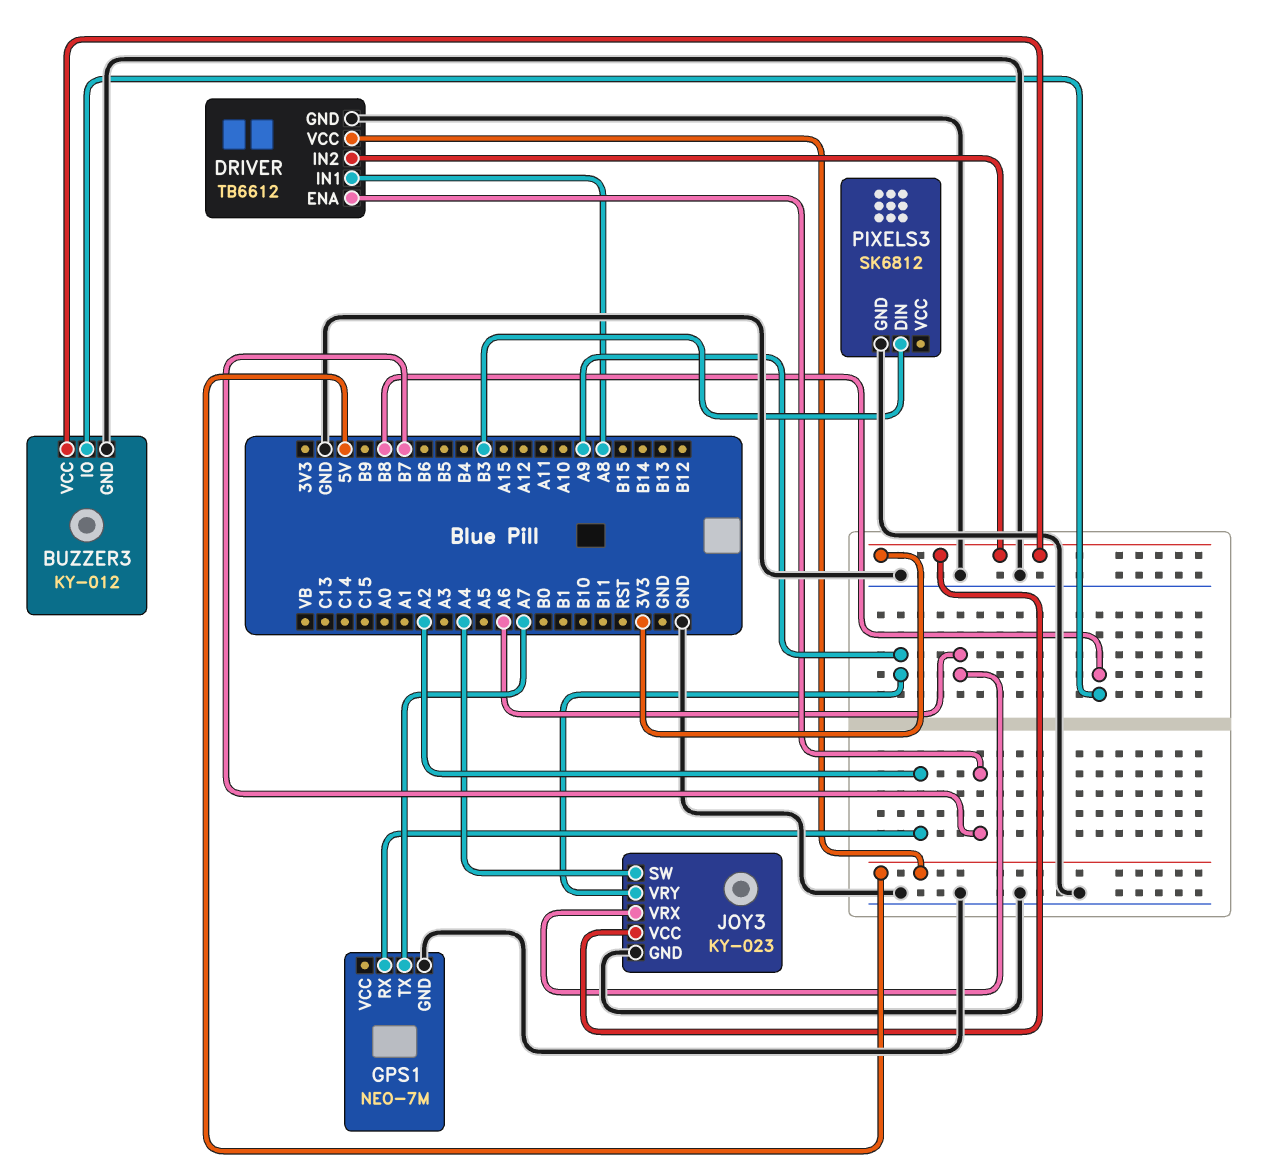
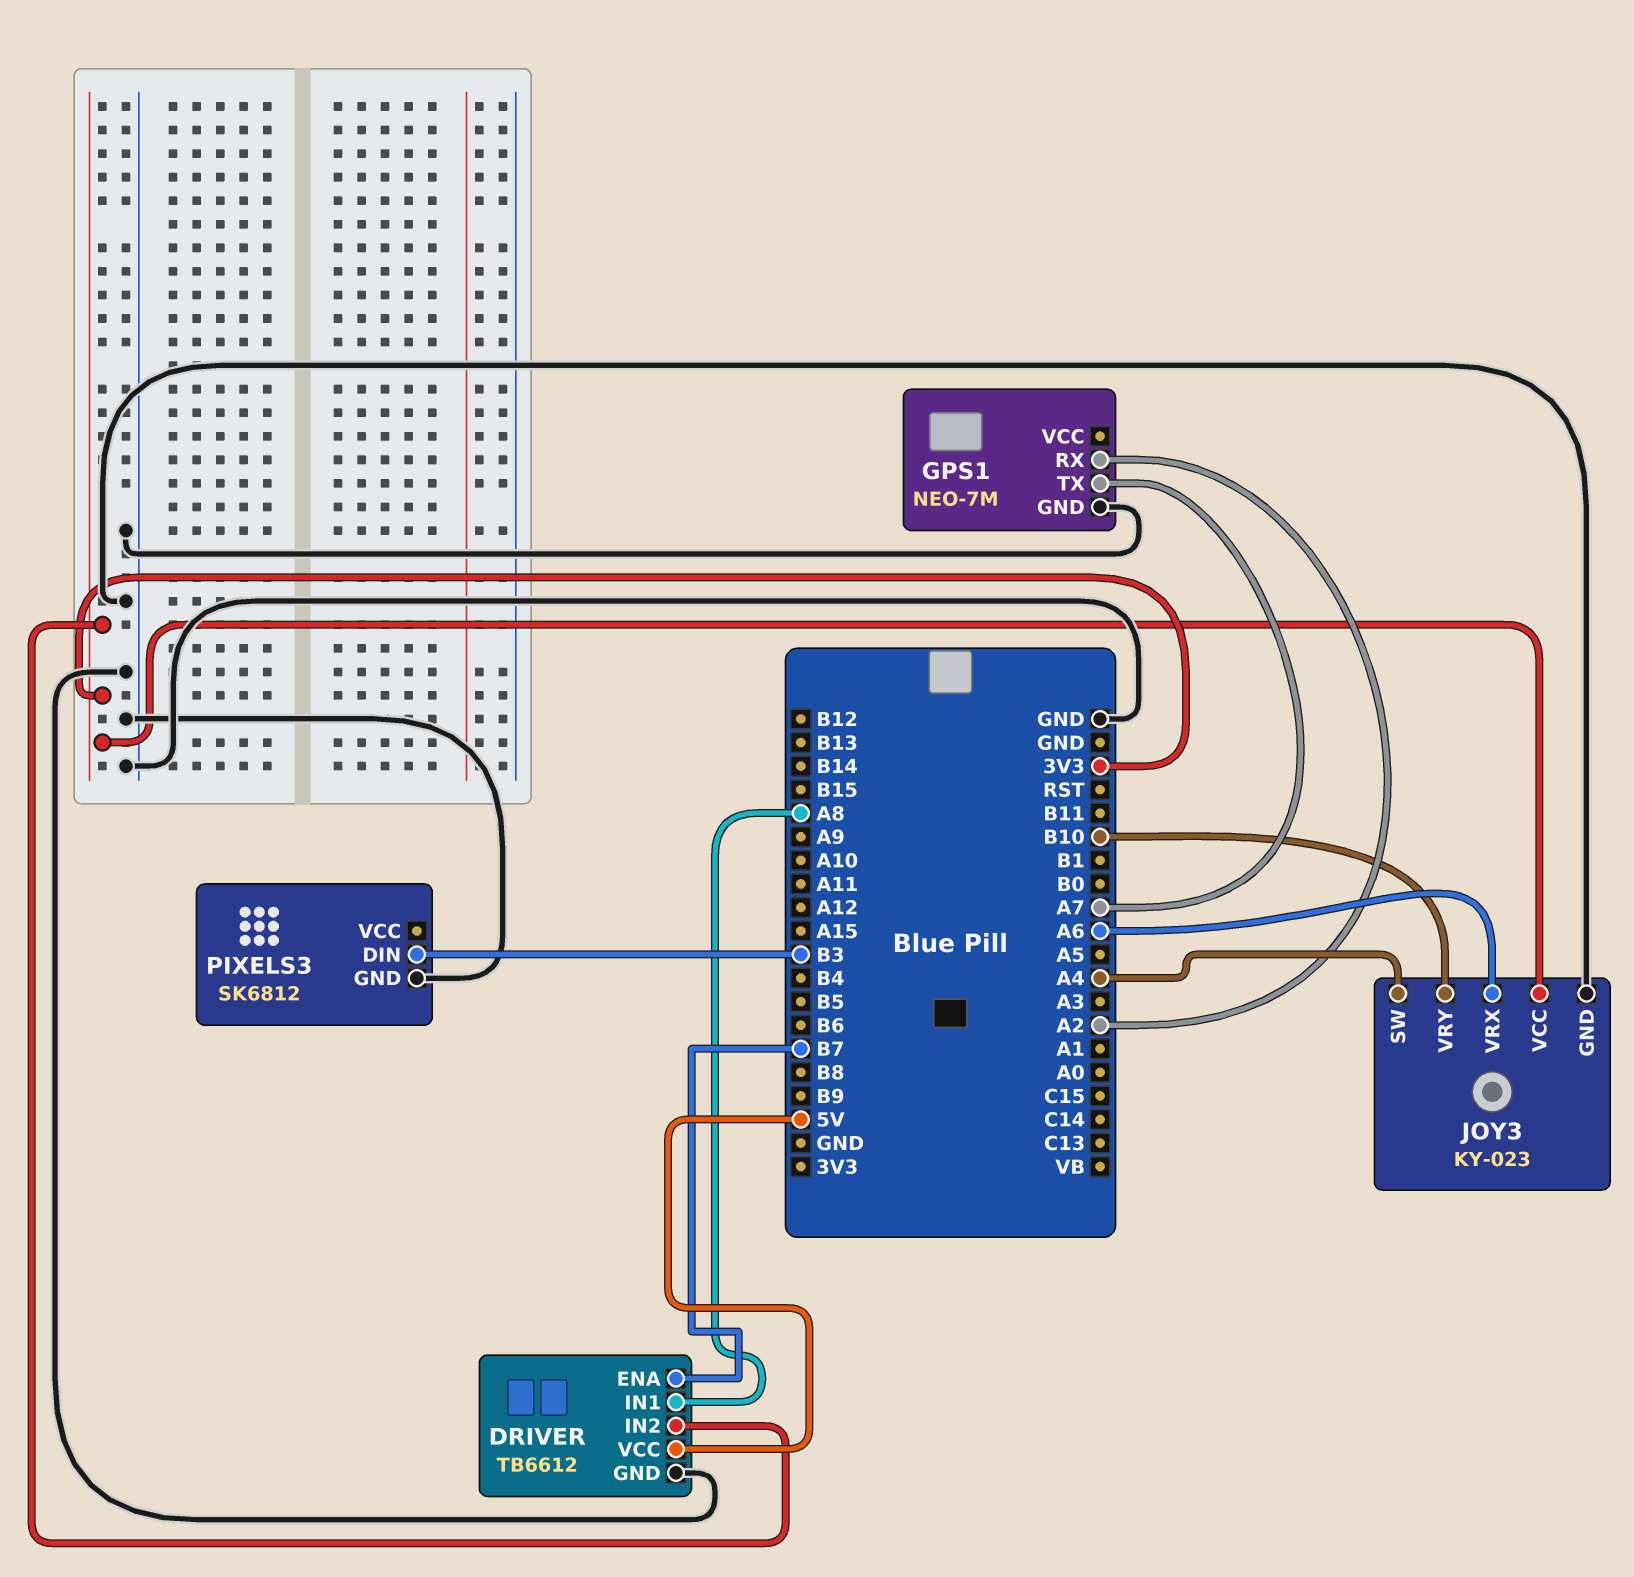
BUZZER3: KY-012 -> none
BUZZER3 pin GND: GND -> none
BUZZER3 pin IO: B8 -> none
BUZZER3 pin VCC: 3V3 -> none
JOY3 pin VRY: A9 -> B10

